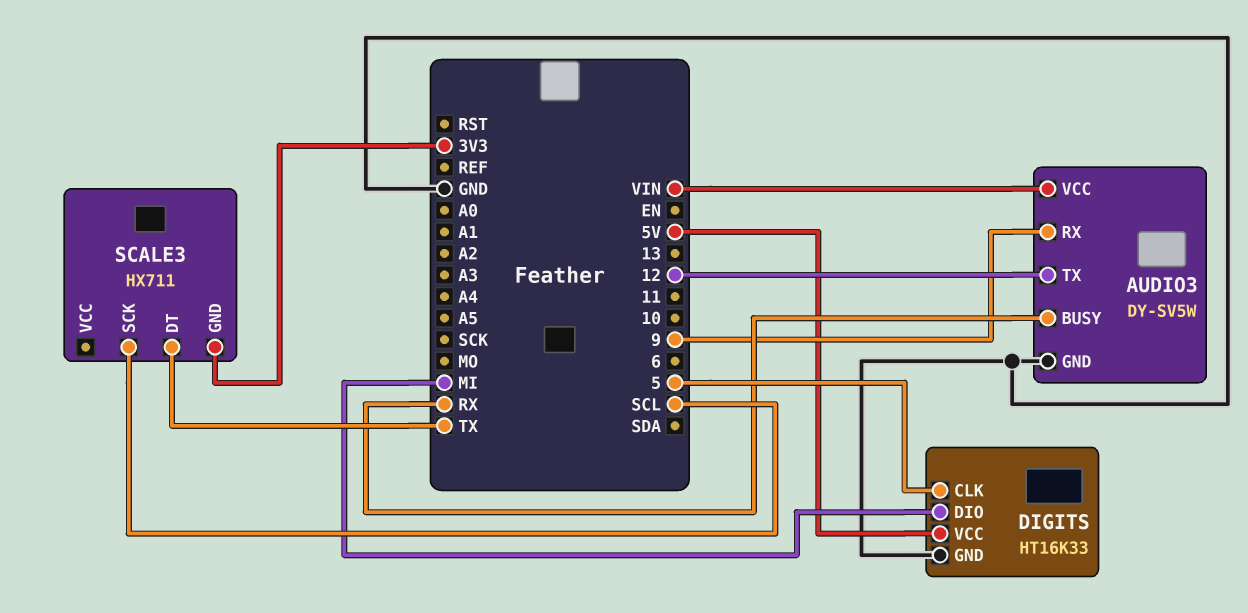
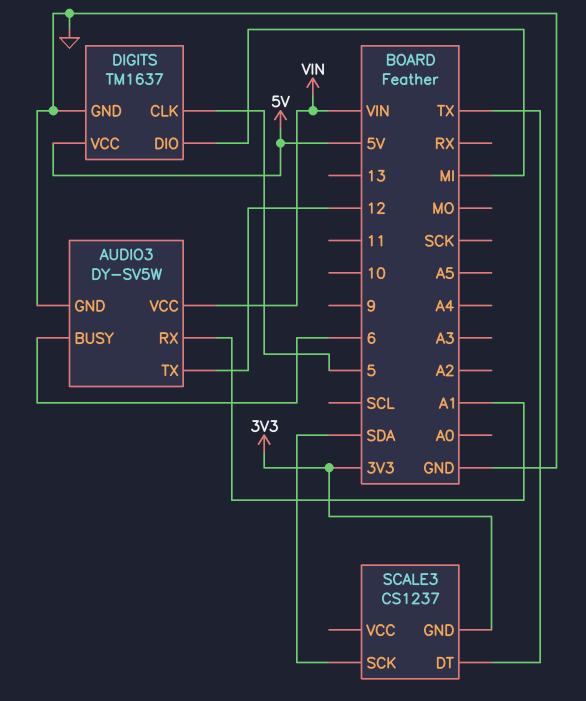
AUDIO3 pin BUSY: RX -> 6
AUDIO3 pin RX: 9 -> A1
DIGITS: HT16K33 -> TM1637
SCALE3: HX711 -> CS1237
SCALE3 pin SCK: SCL -> SDA

